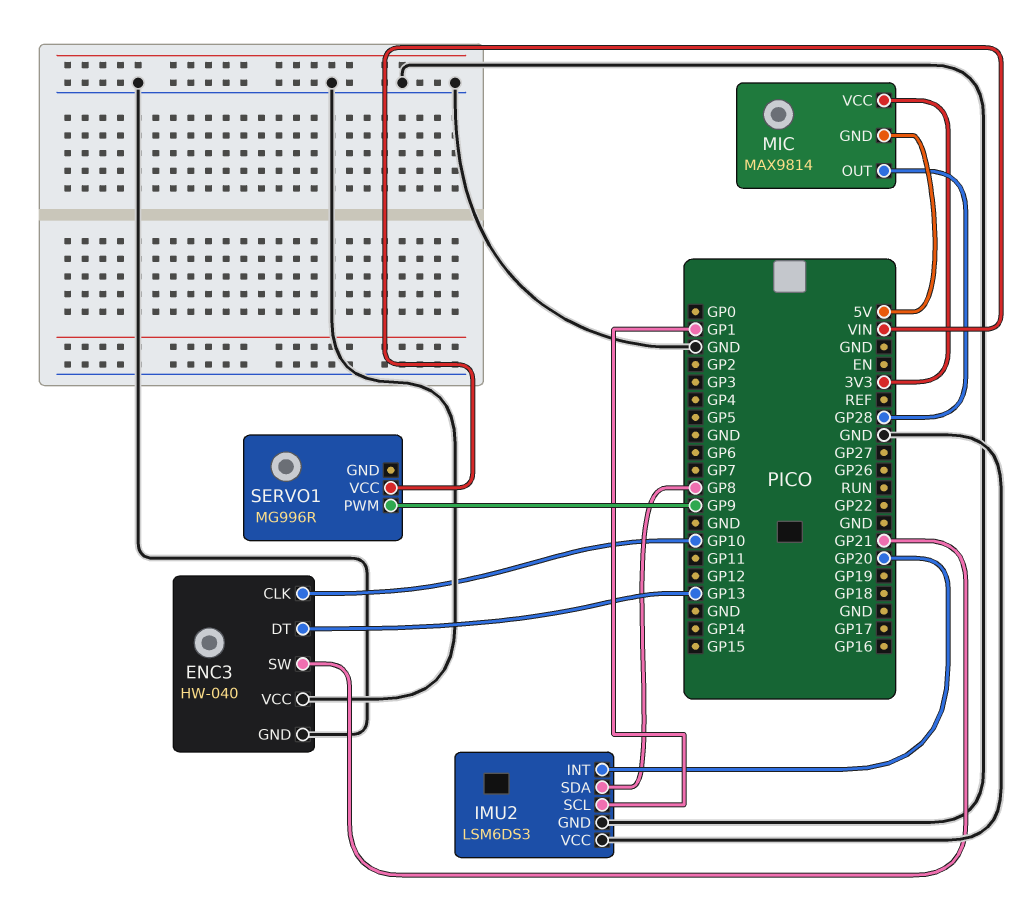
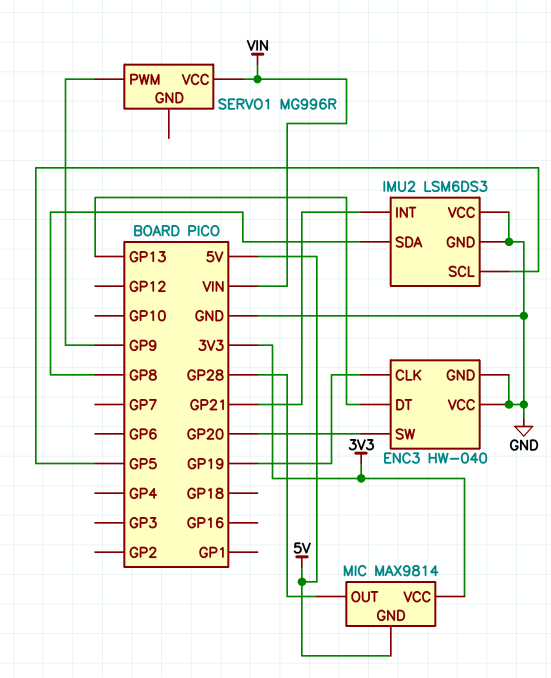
ENC3 pin CLK: GP10 -> GP19
ENC3 pin SW: GP21 -> GP20
IMU2 pin INT: GP20 -> GP21
IMU2 pin SCL: GP1 -> GP5

